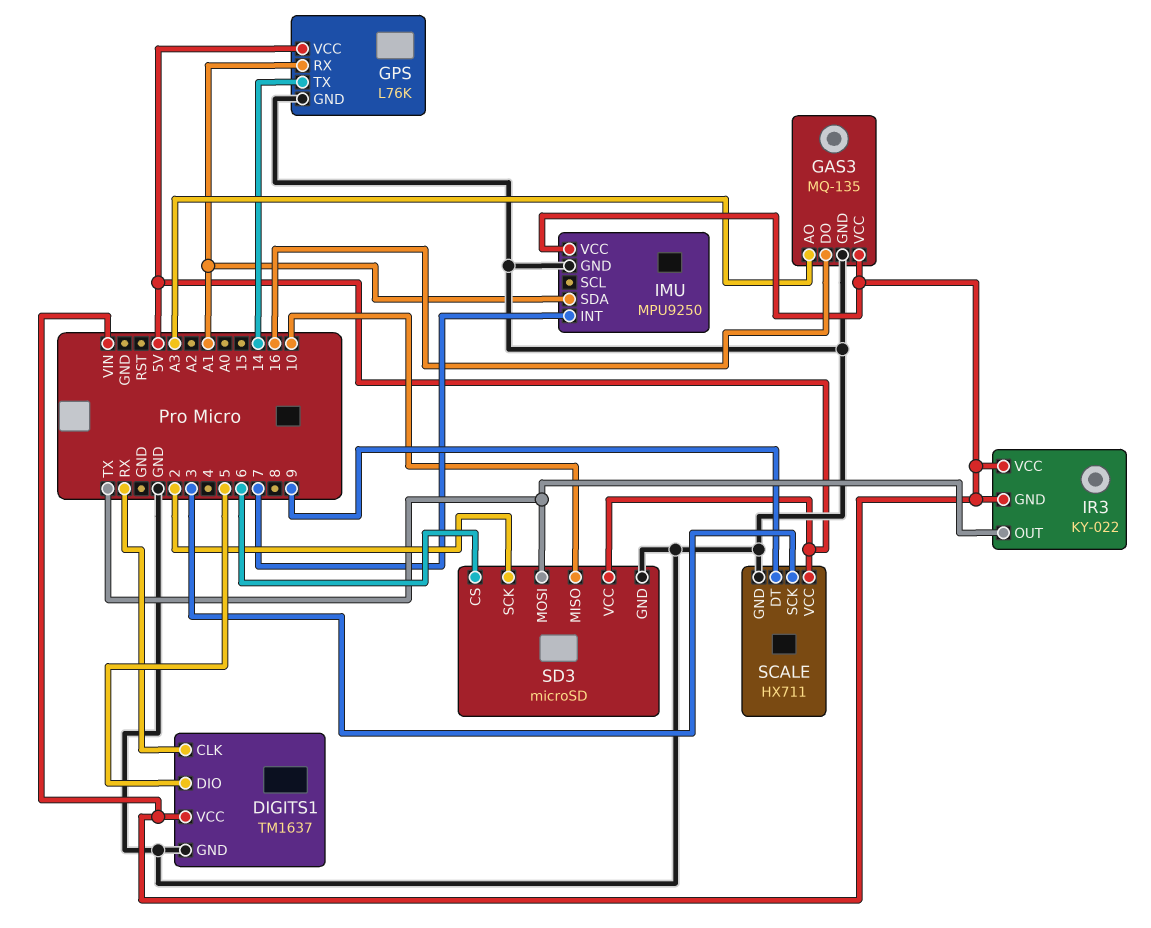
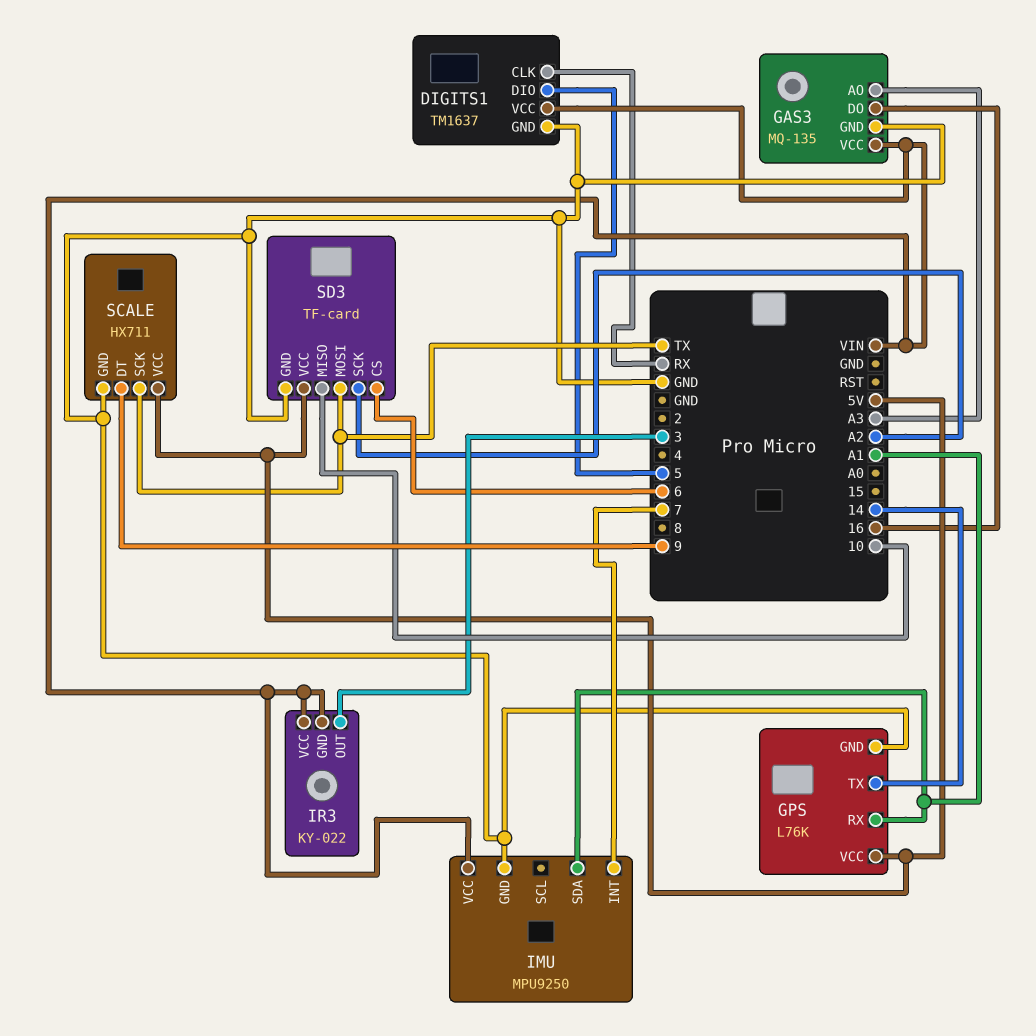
IR3 pin OUT: TX -> 3
SCALE pin SCK: 3 -> TX
SD3: microSD -> TF-card
SD3 pin SCK: 2 -> A2

